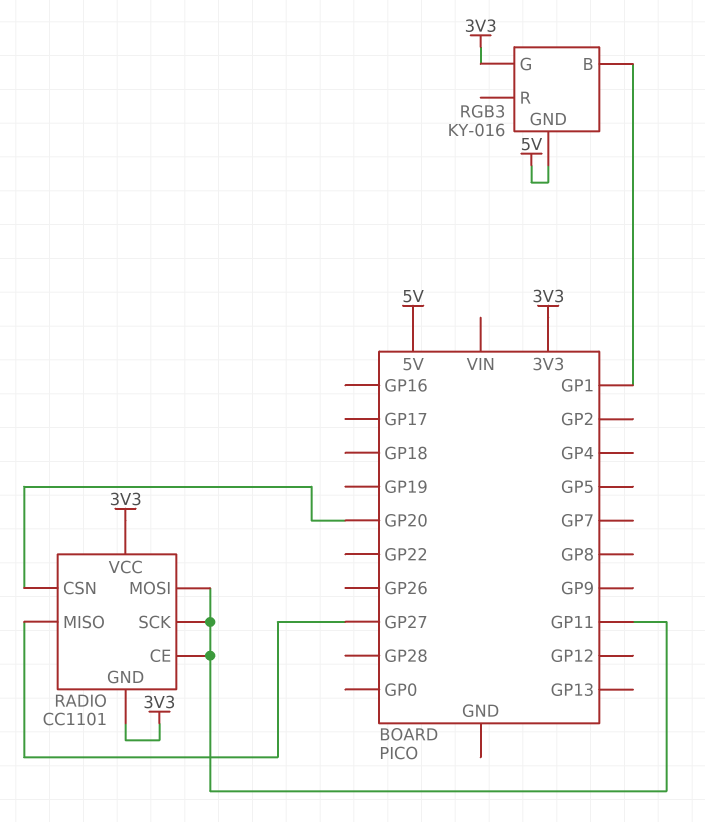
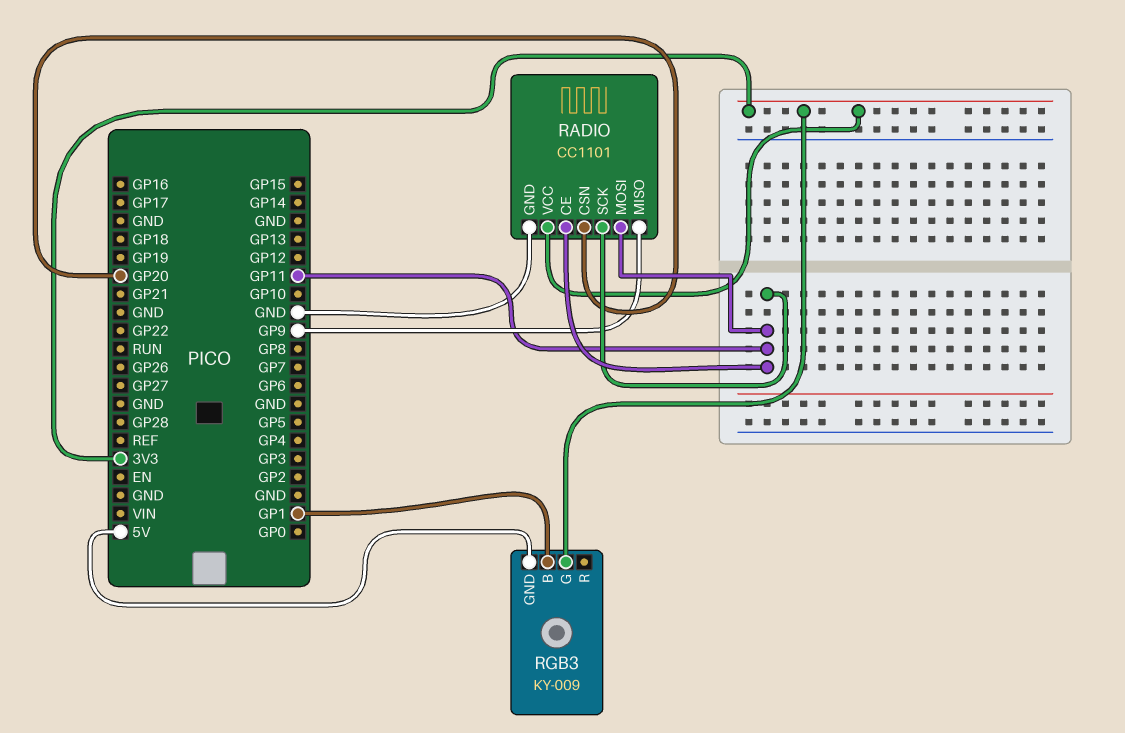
RADIO pin GND: 3V3 -> GND
RADIO pin MISO: GP27 -> GP9
RGB3: KY-016 -> KY-009

